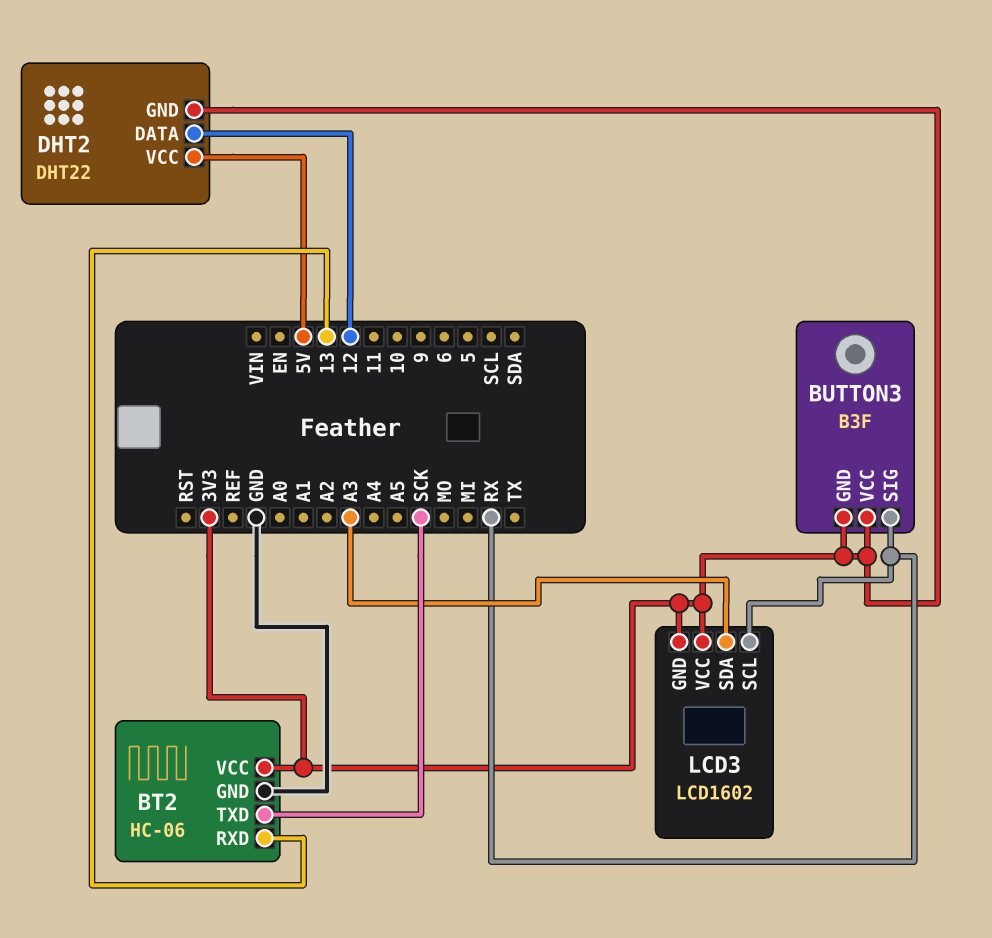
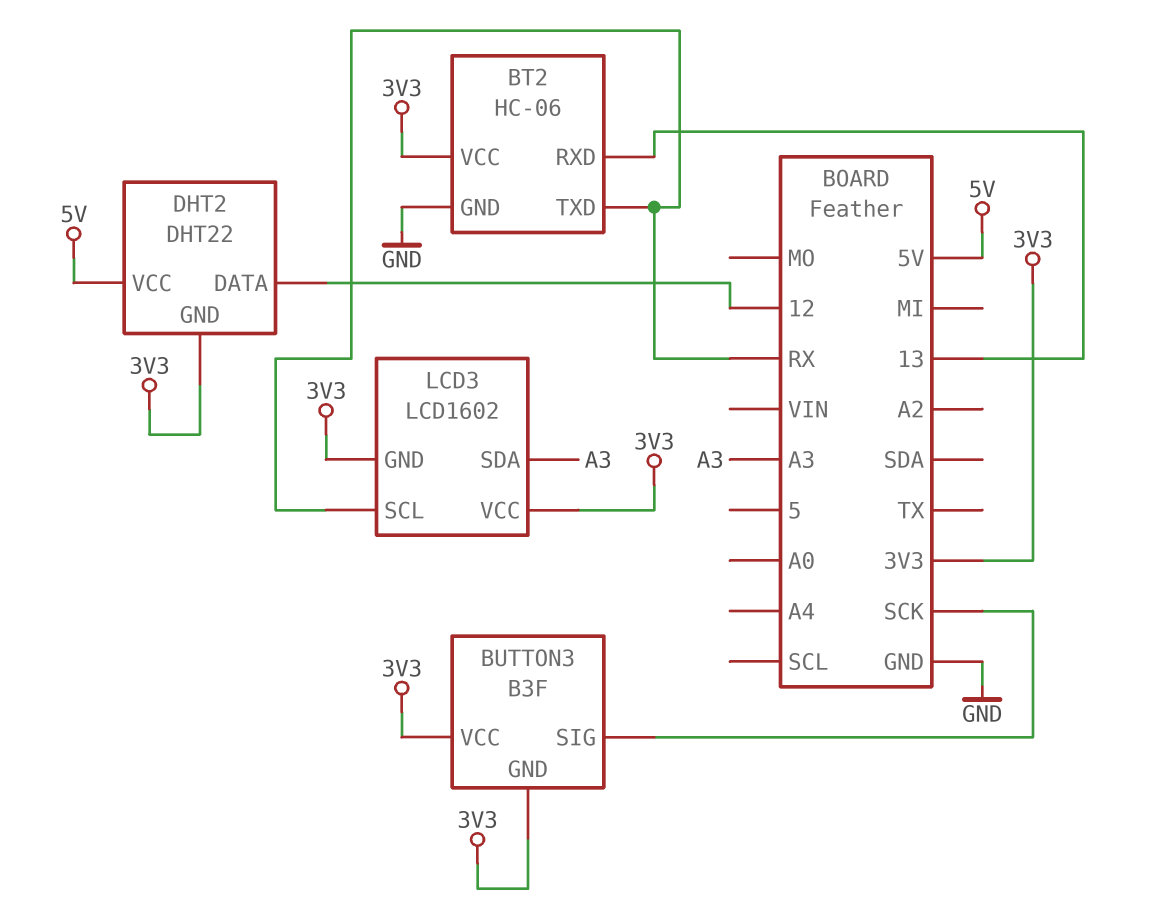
BT2 pin TXD: SCK -> RX
BUTTON3 pin SIG: RX -> SCK

